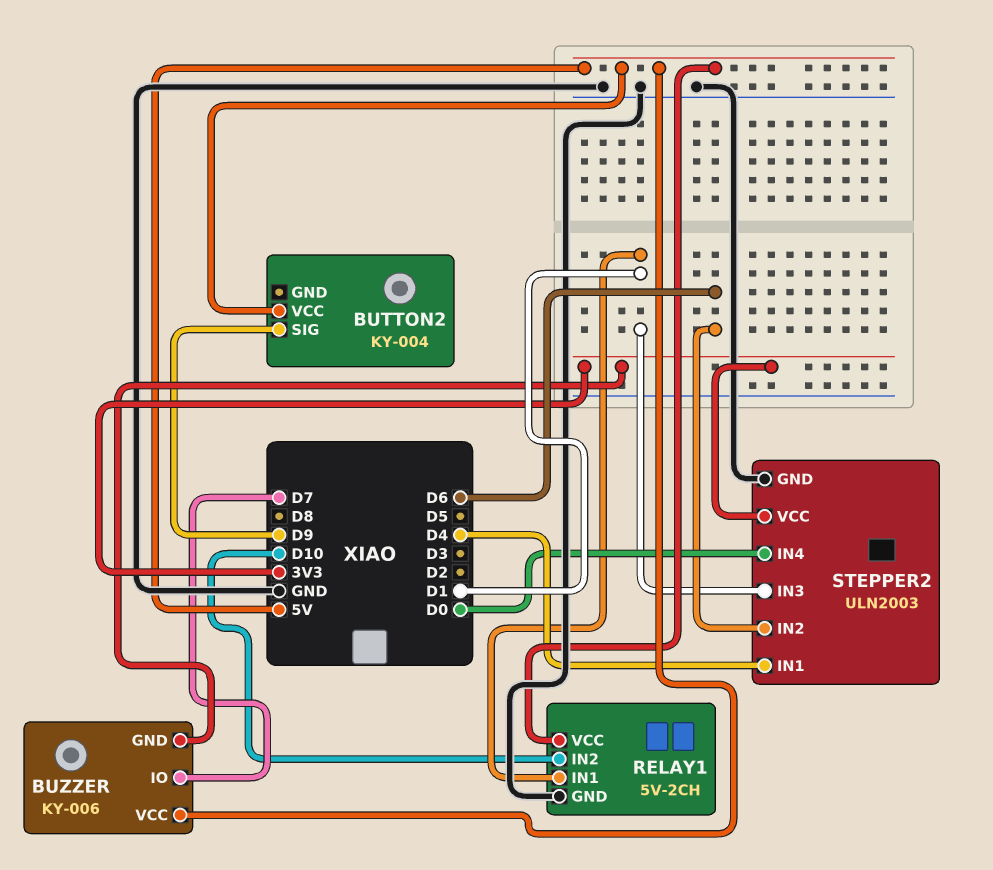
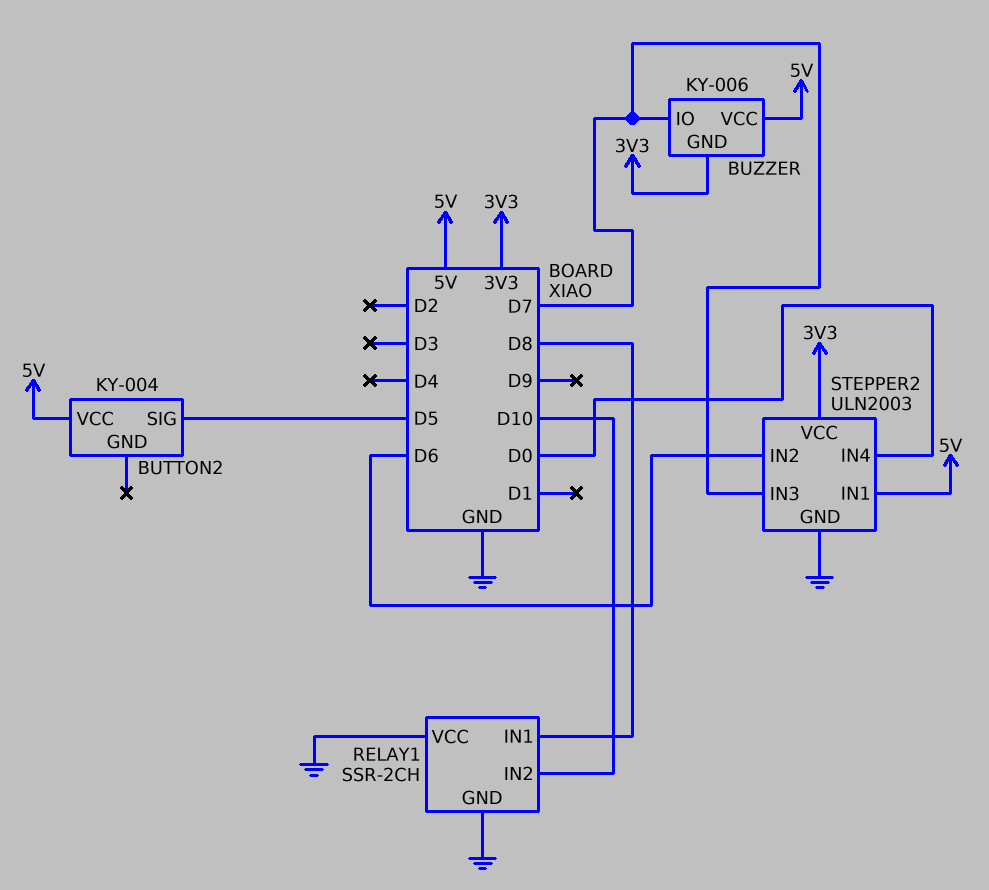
BUTTON2 pin SIG: D9 -> D5
RELAY1: 5V-2CH -> SSR-2CH
RELAY1 pin IN1: D1 -> D8
RELAY1 pin VCC: 5V -> GND
STEPPER2 pin IN1: D4 -> 5V
STEPPER2 pin IN3: D1 -> D7

